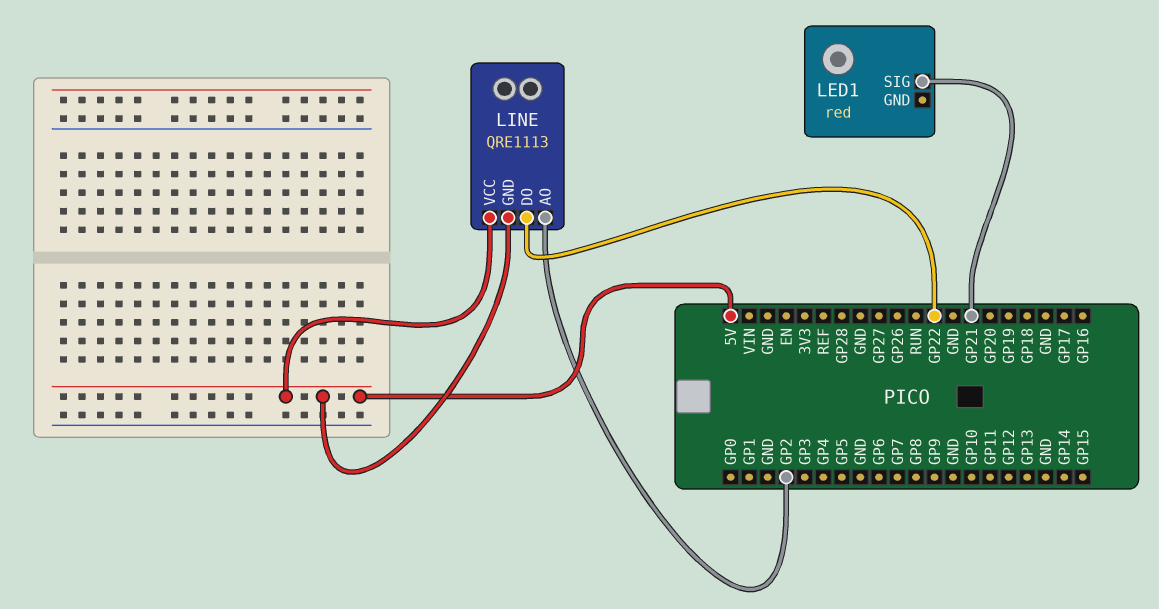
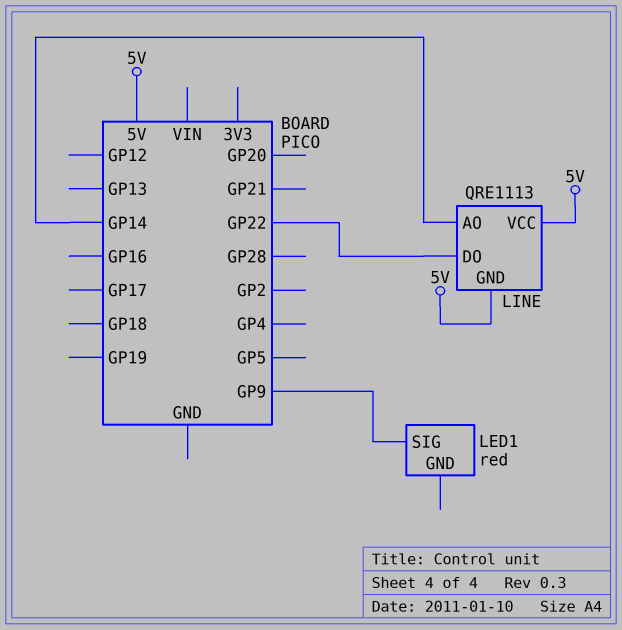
LED1 pin SIG: GP21 -> GP9
LINE pin AO: GP2 -> GP14

